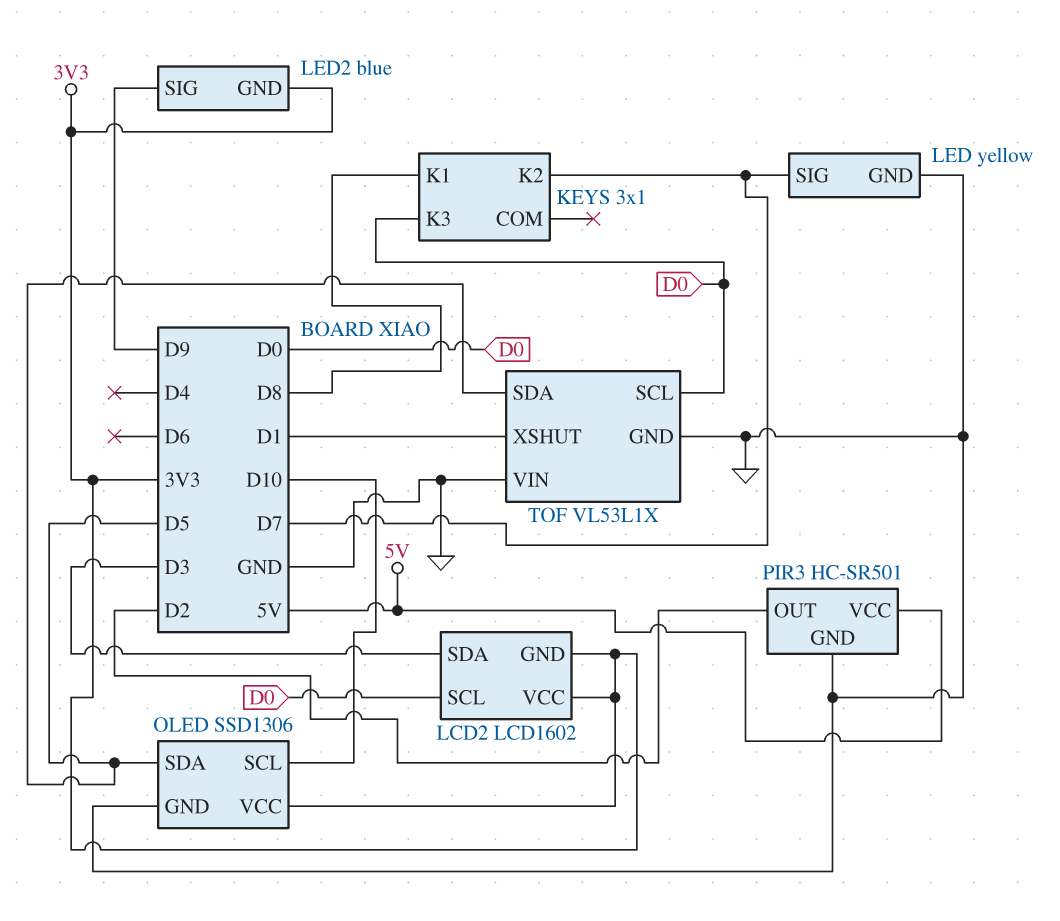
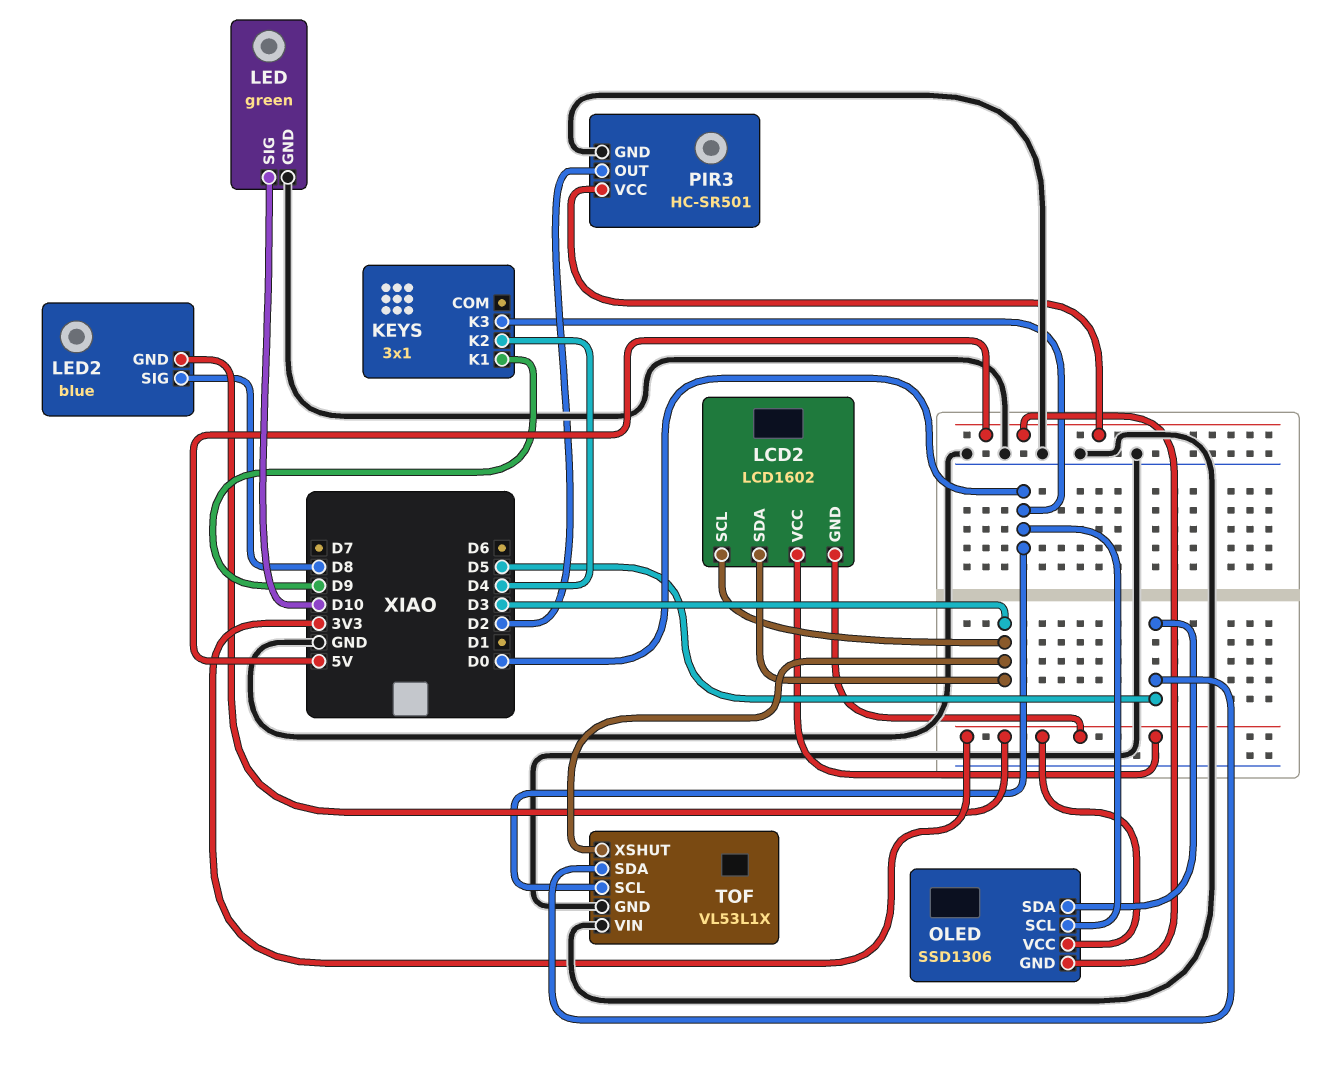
KEYS pin K1: D8 -> D9
KEYS pin K2: D7 -> D4
LCD2 pin SCL: D0 -> D3
LED: yellow -> green
LED pin SIG: D7 -> D10
LED2 pin SIG: D9 -> D8
OLED pin GND: GND -> 5V
OLED pin SCL: D10 -> D0
TOF pin XSHUT: D1 -> D3

